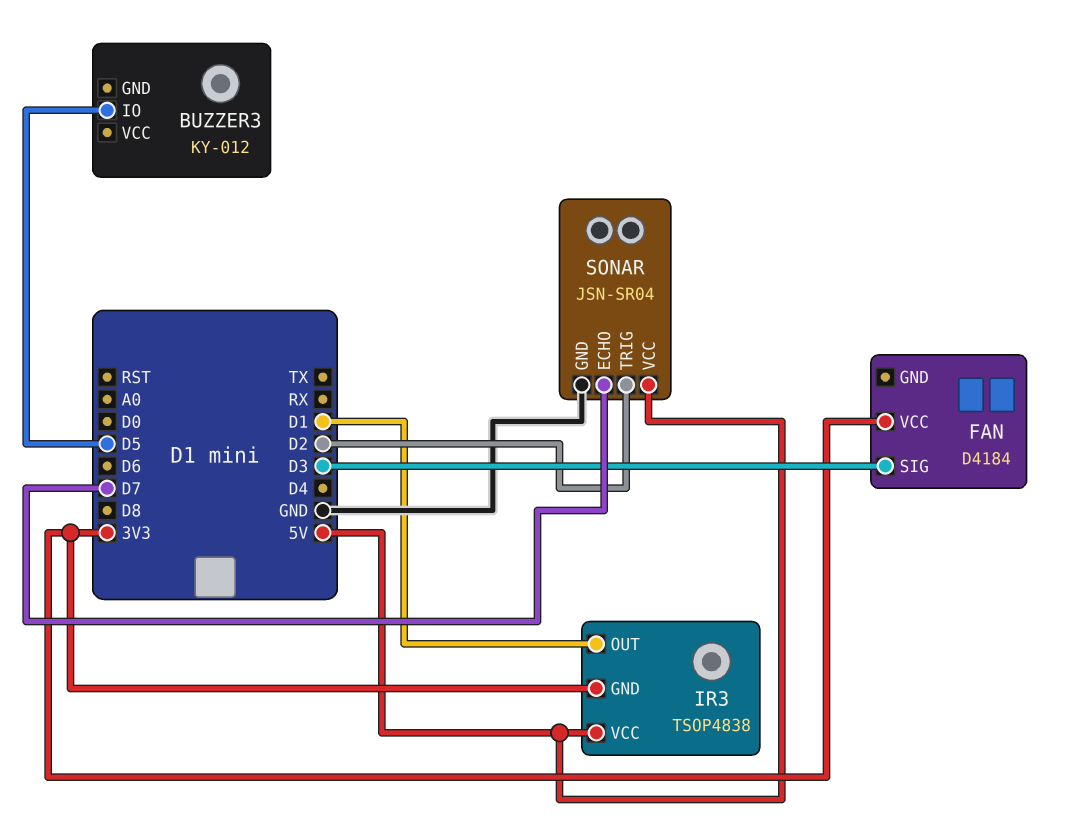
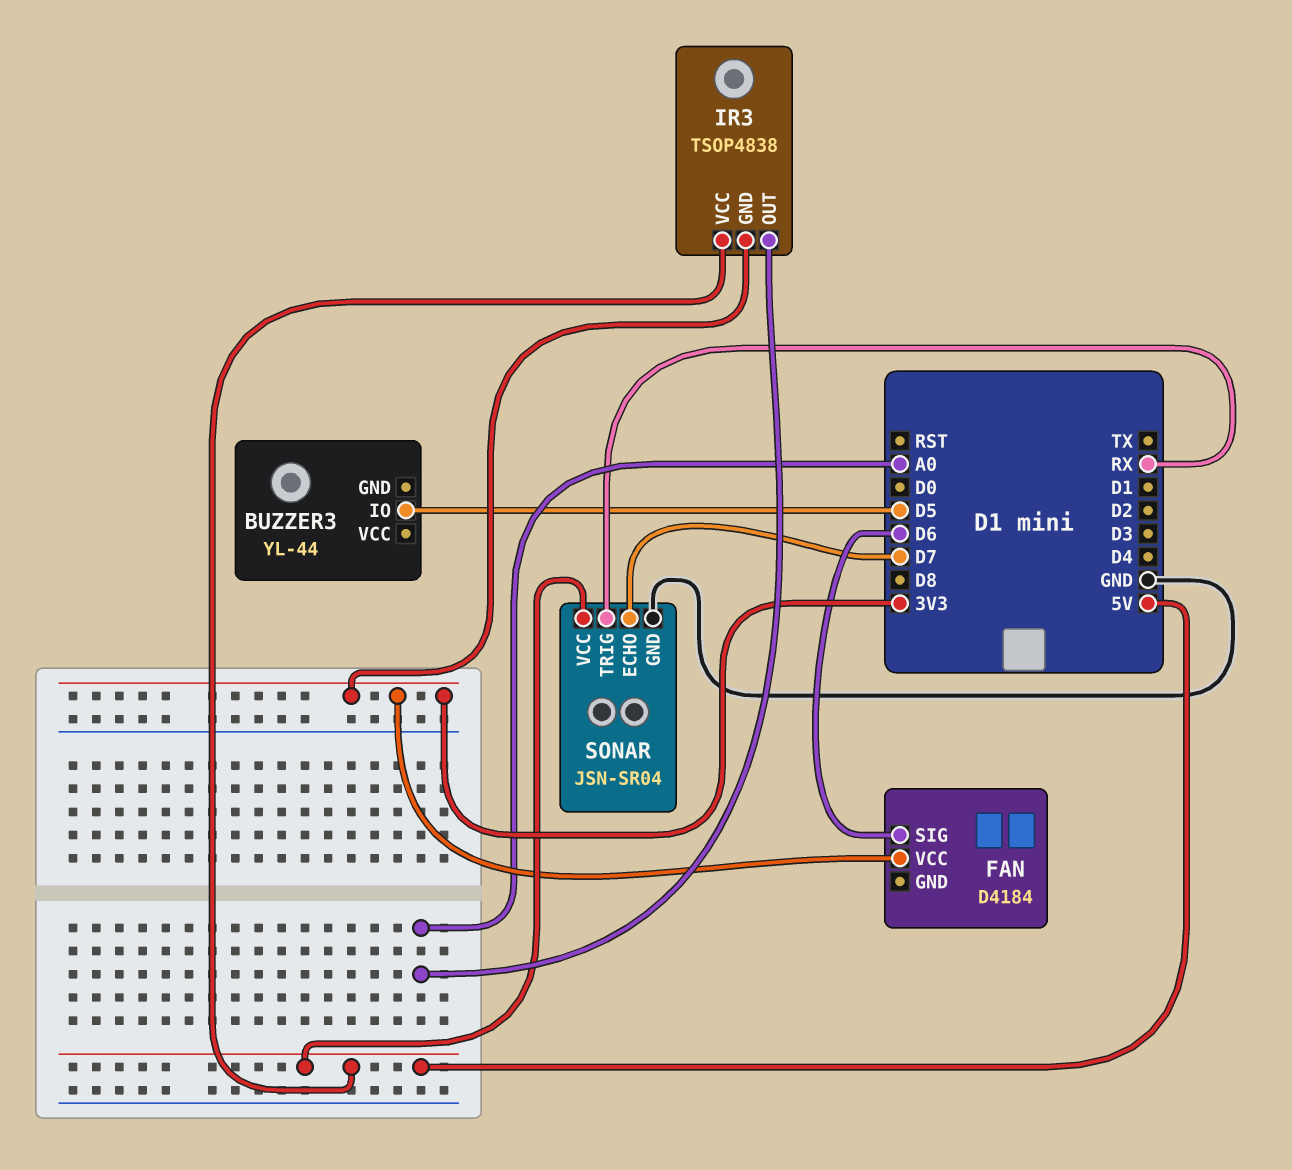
BUZZER3: KY-012 -> YL-44
FAN pin SIG: D3 -> D6
IR3 pin OUT: D1 -> A0
SONAR pin TRIG: D2 -> RX

